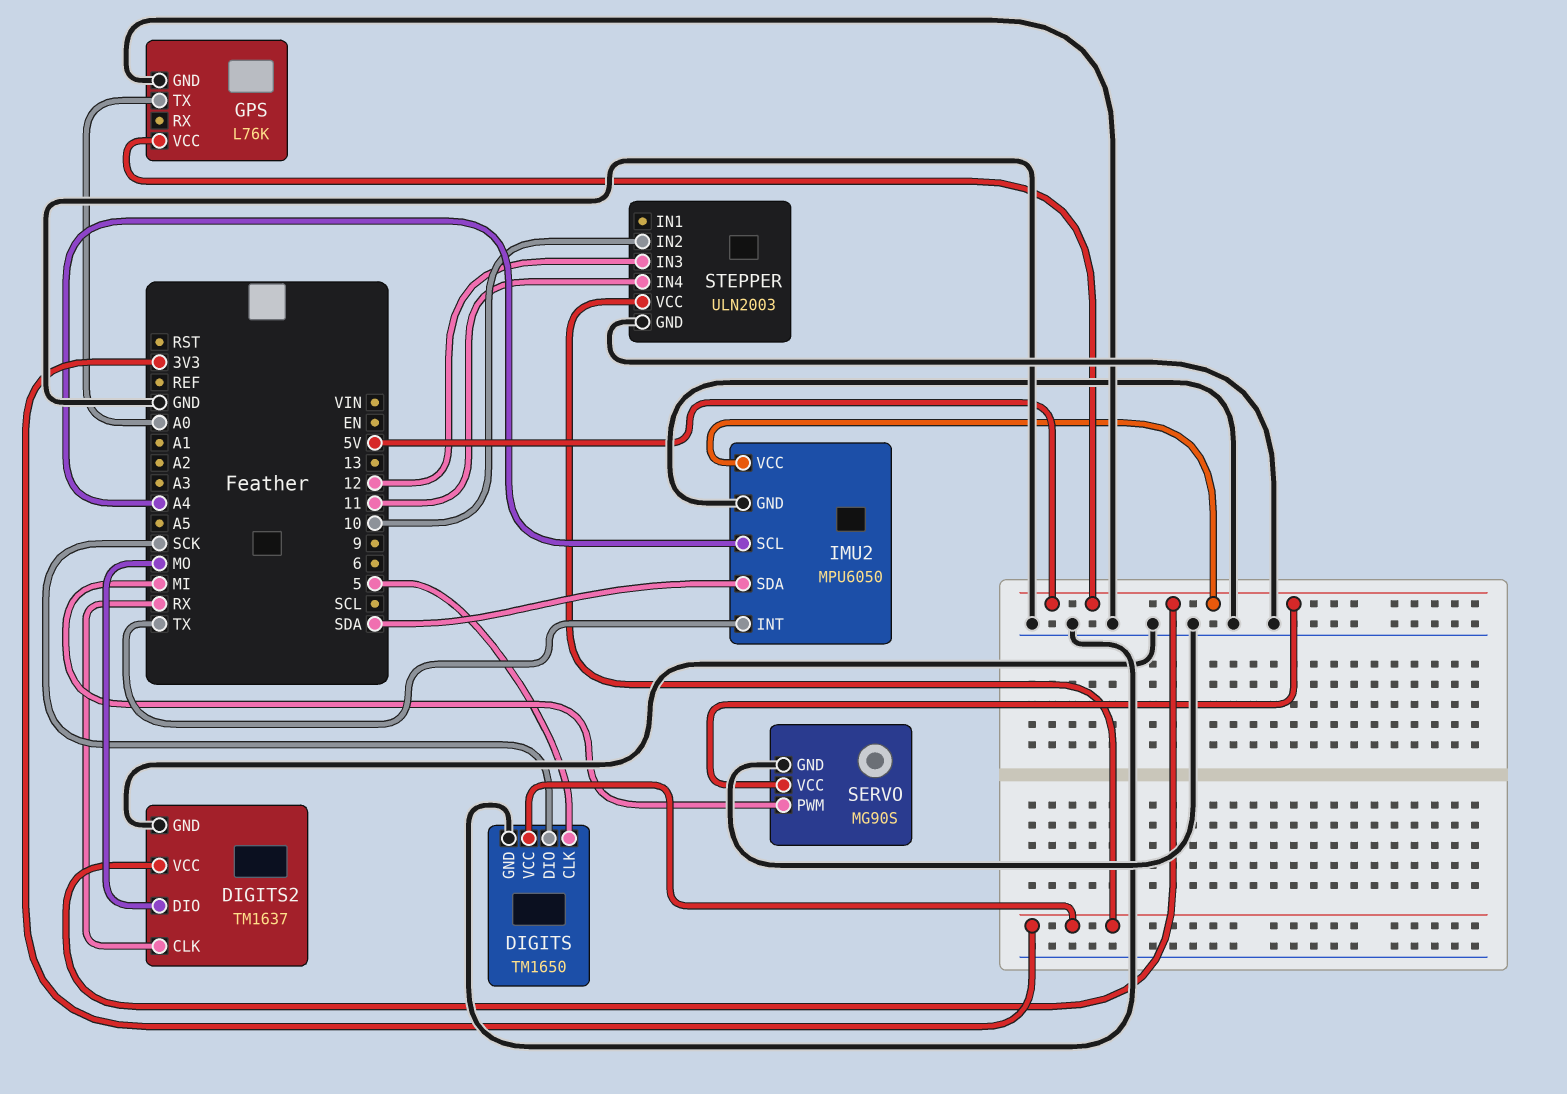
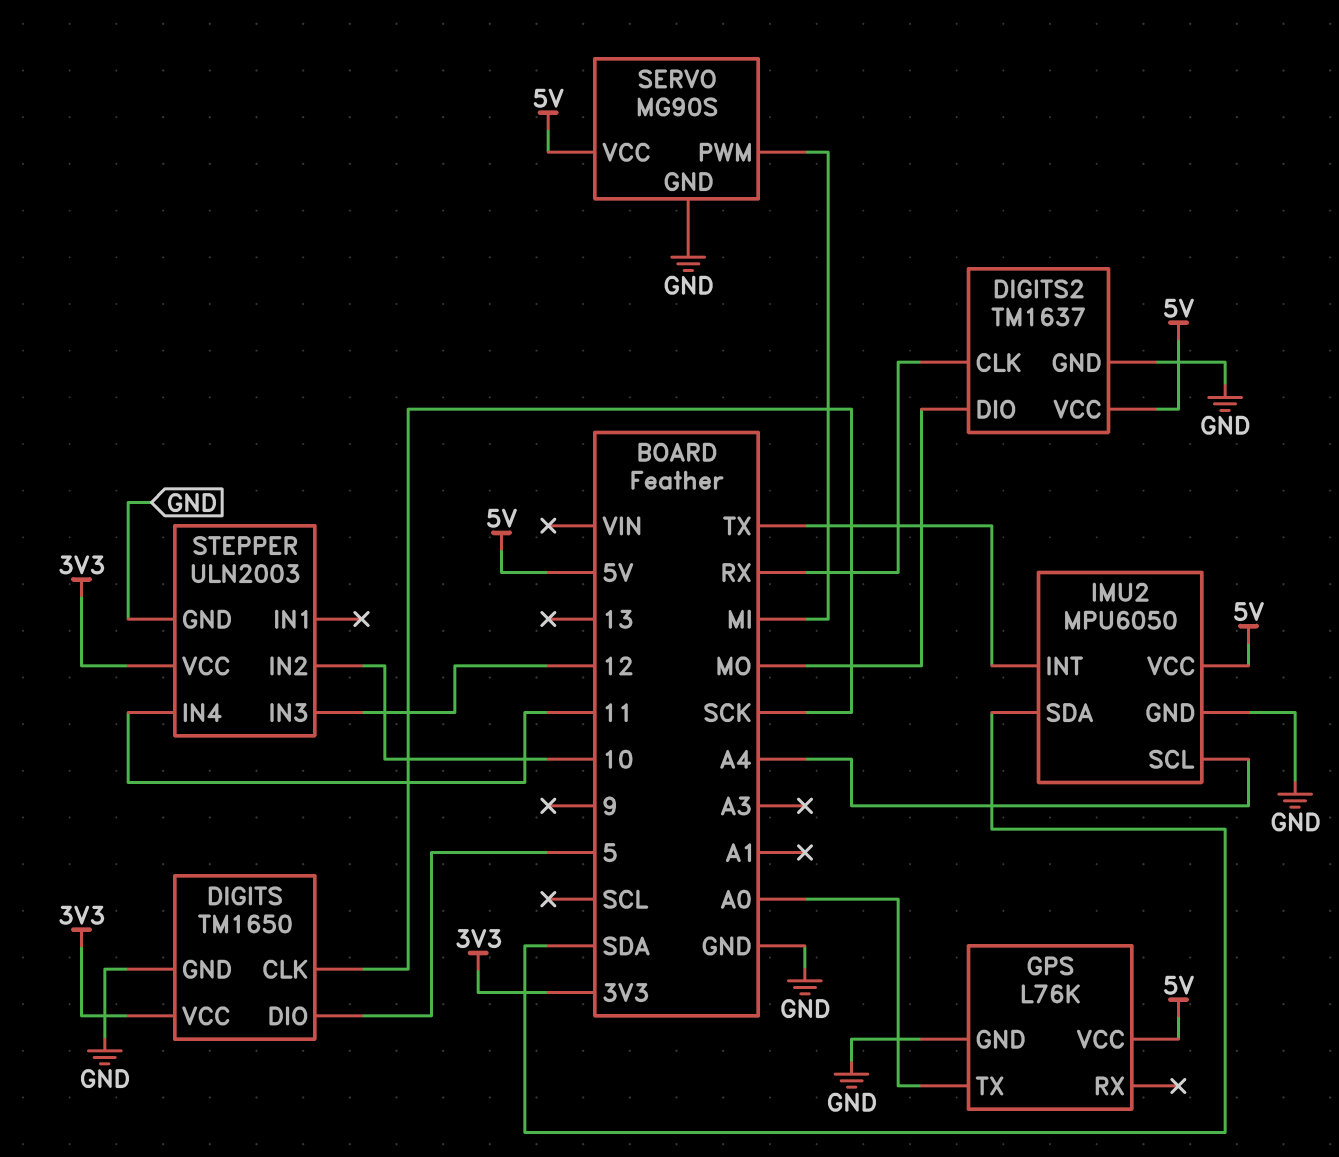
DIGITS pin CLK: 5 -> SCK
DIGITS pin DIO: SCK -> 5

